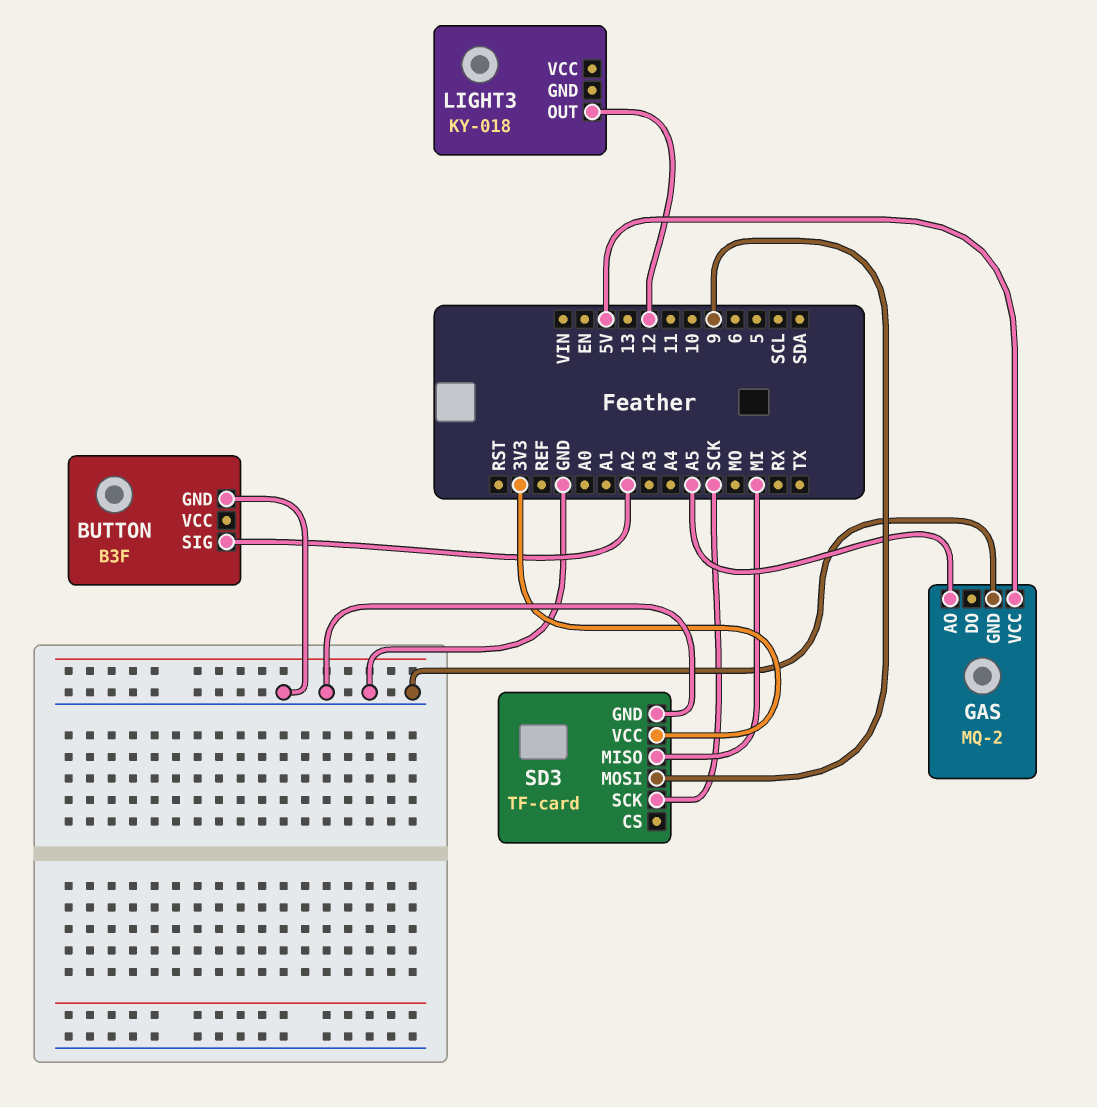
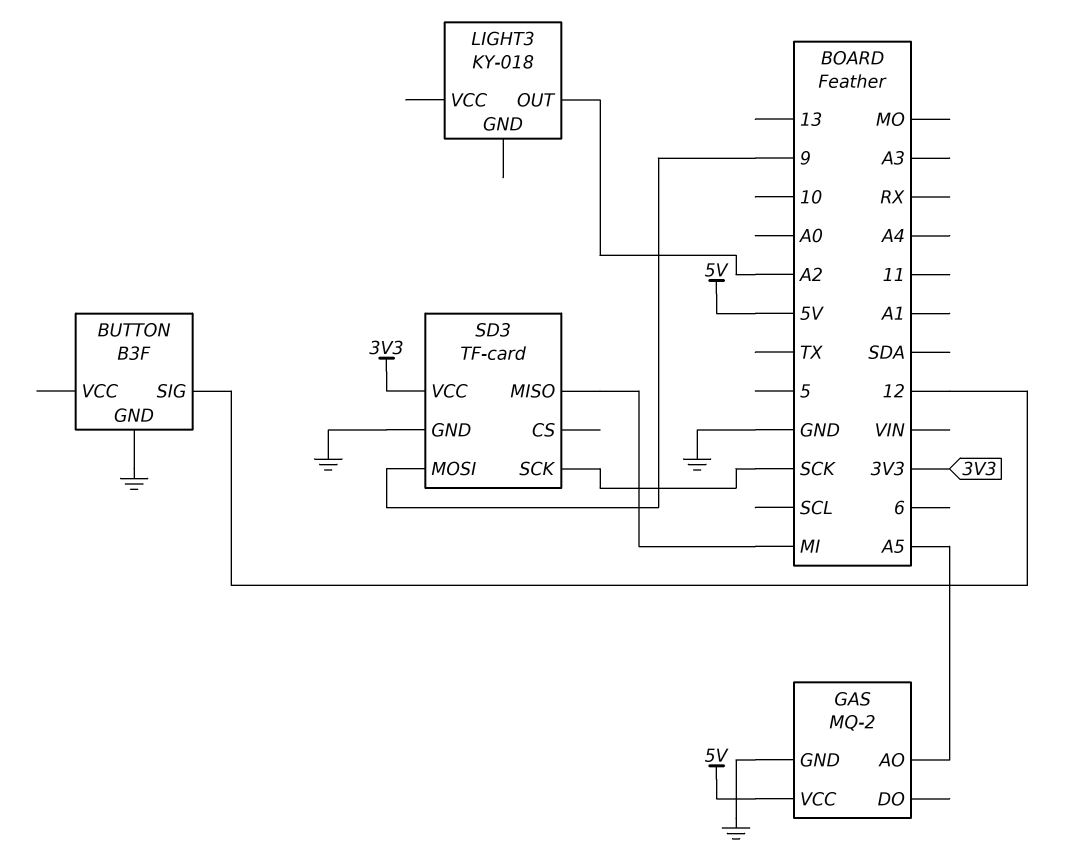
BUTTON pin SIG: A2 -> 12
LIGHT3 pin OUT: 12 -> A2

